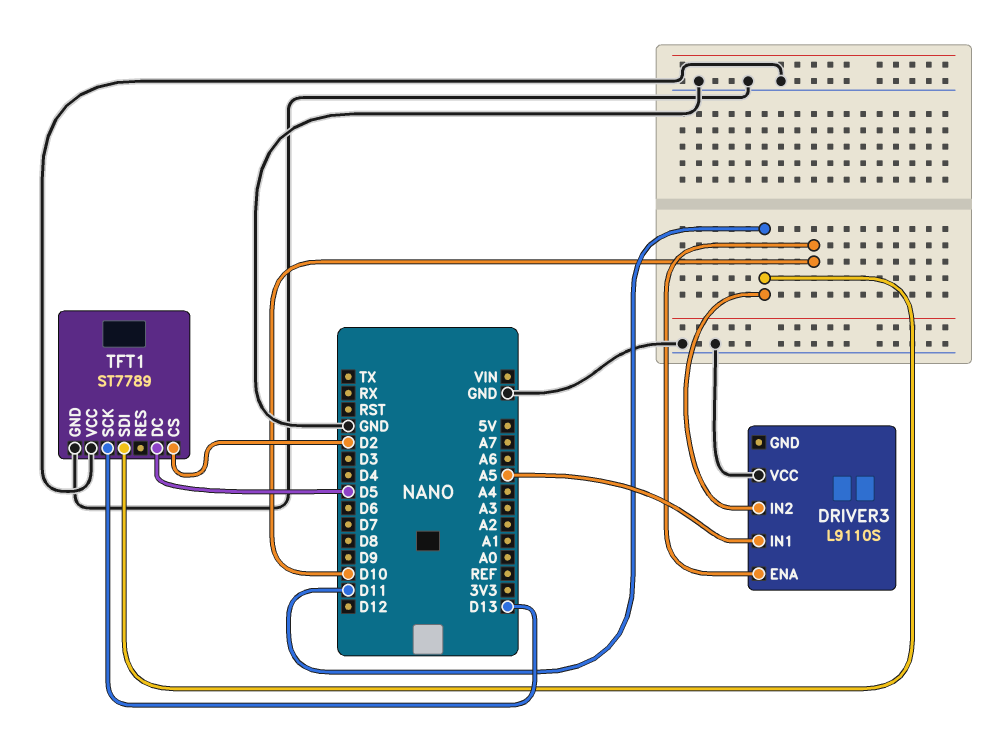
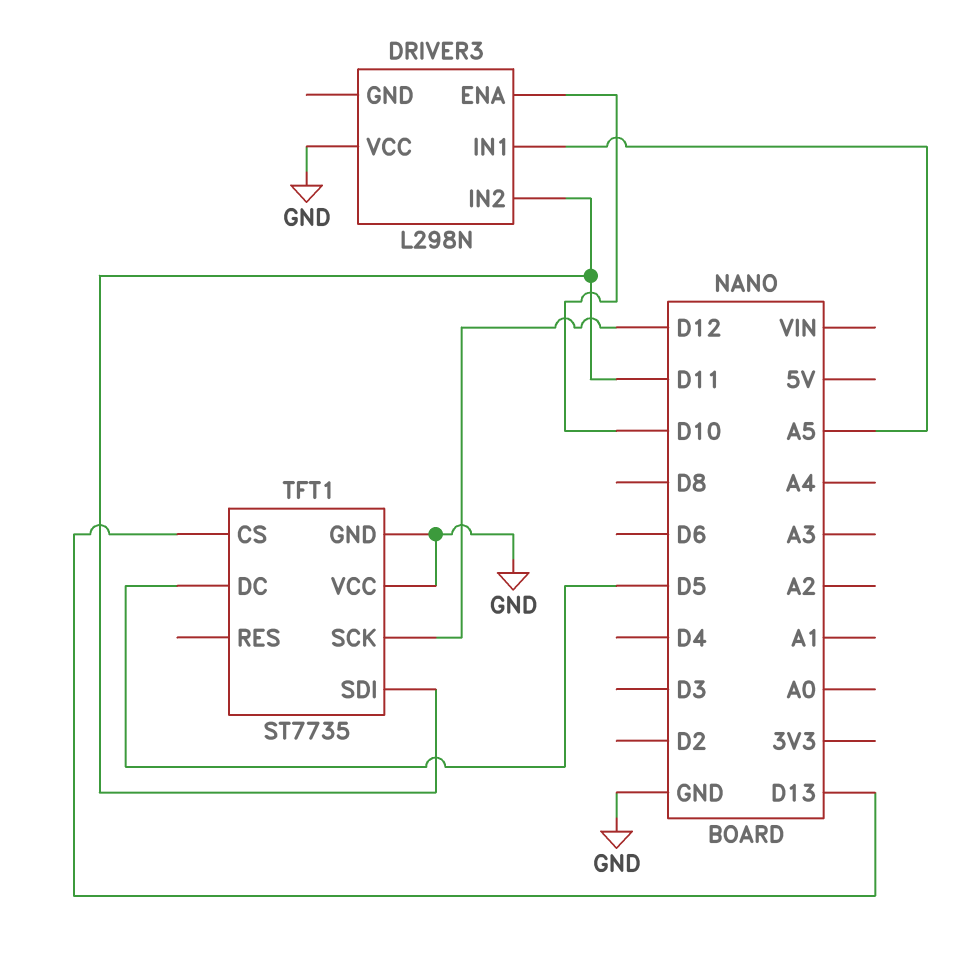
DRIVER3: L9110S -> L298N
TFT1: ST7789 -> ST7735
TFT1 pin CS: D2 -> D13
TFT1 pin SCK: D13 -> D12

